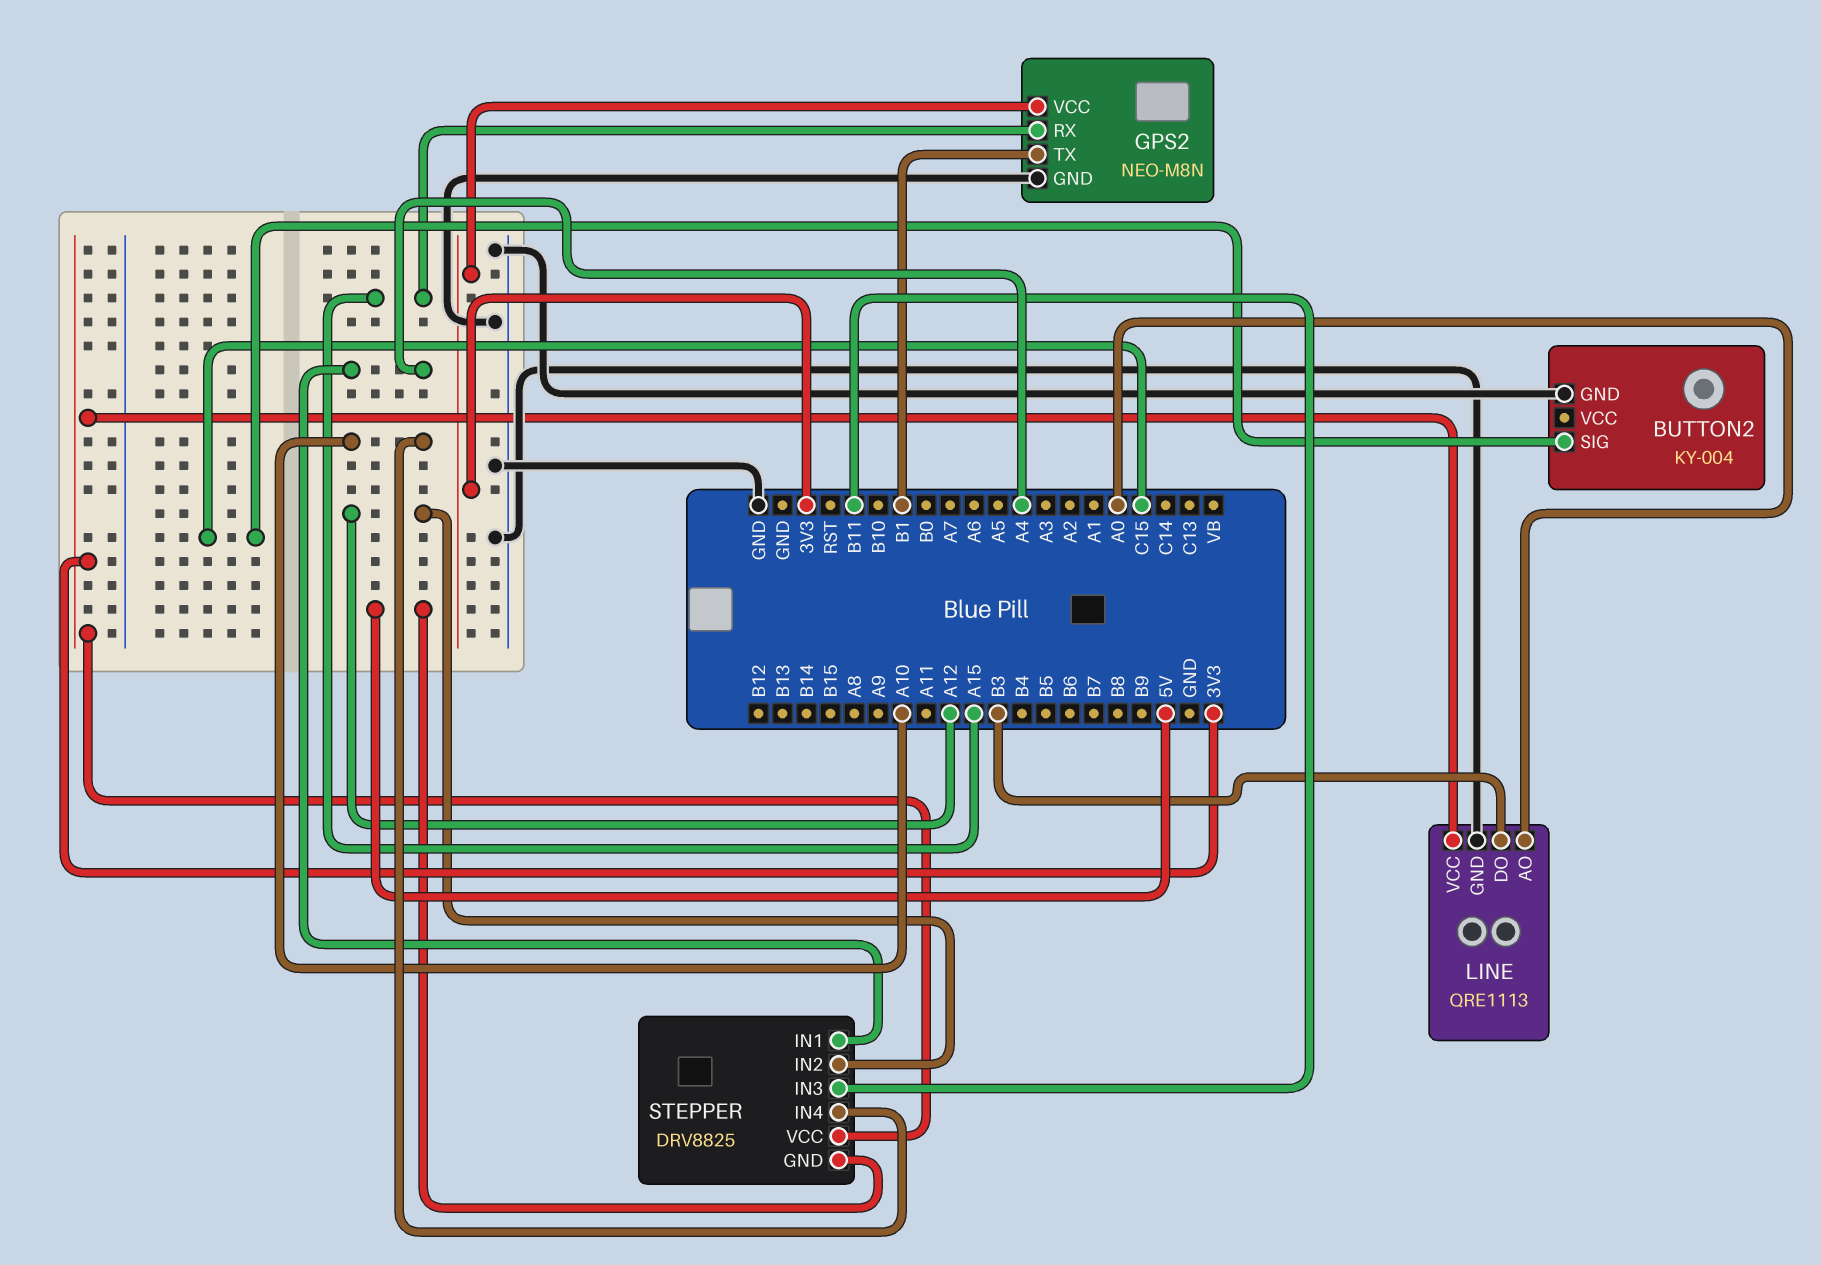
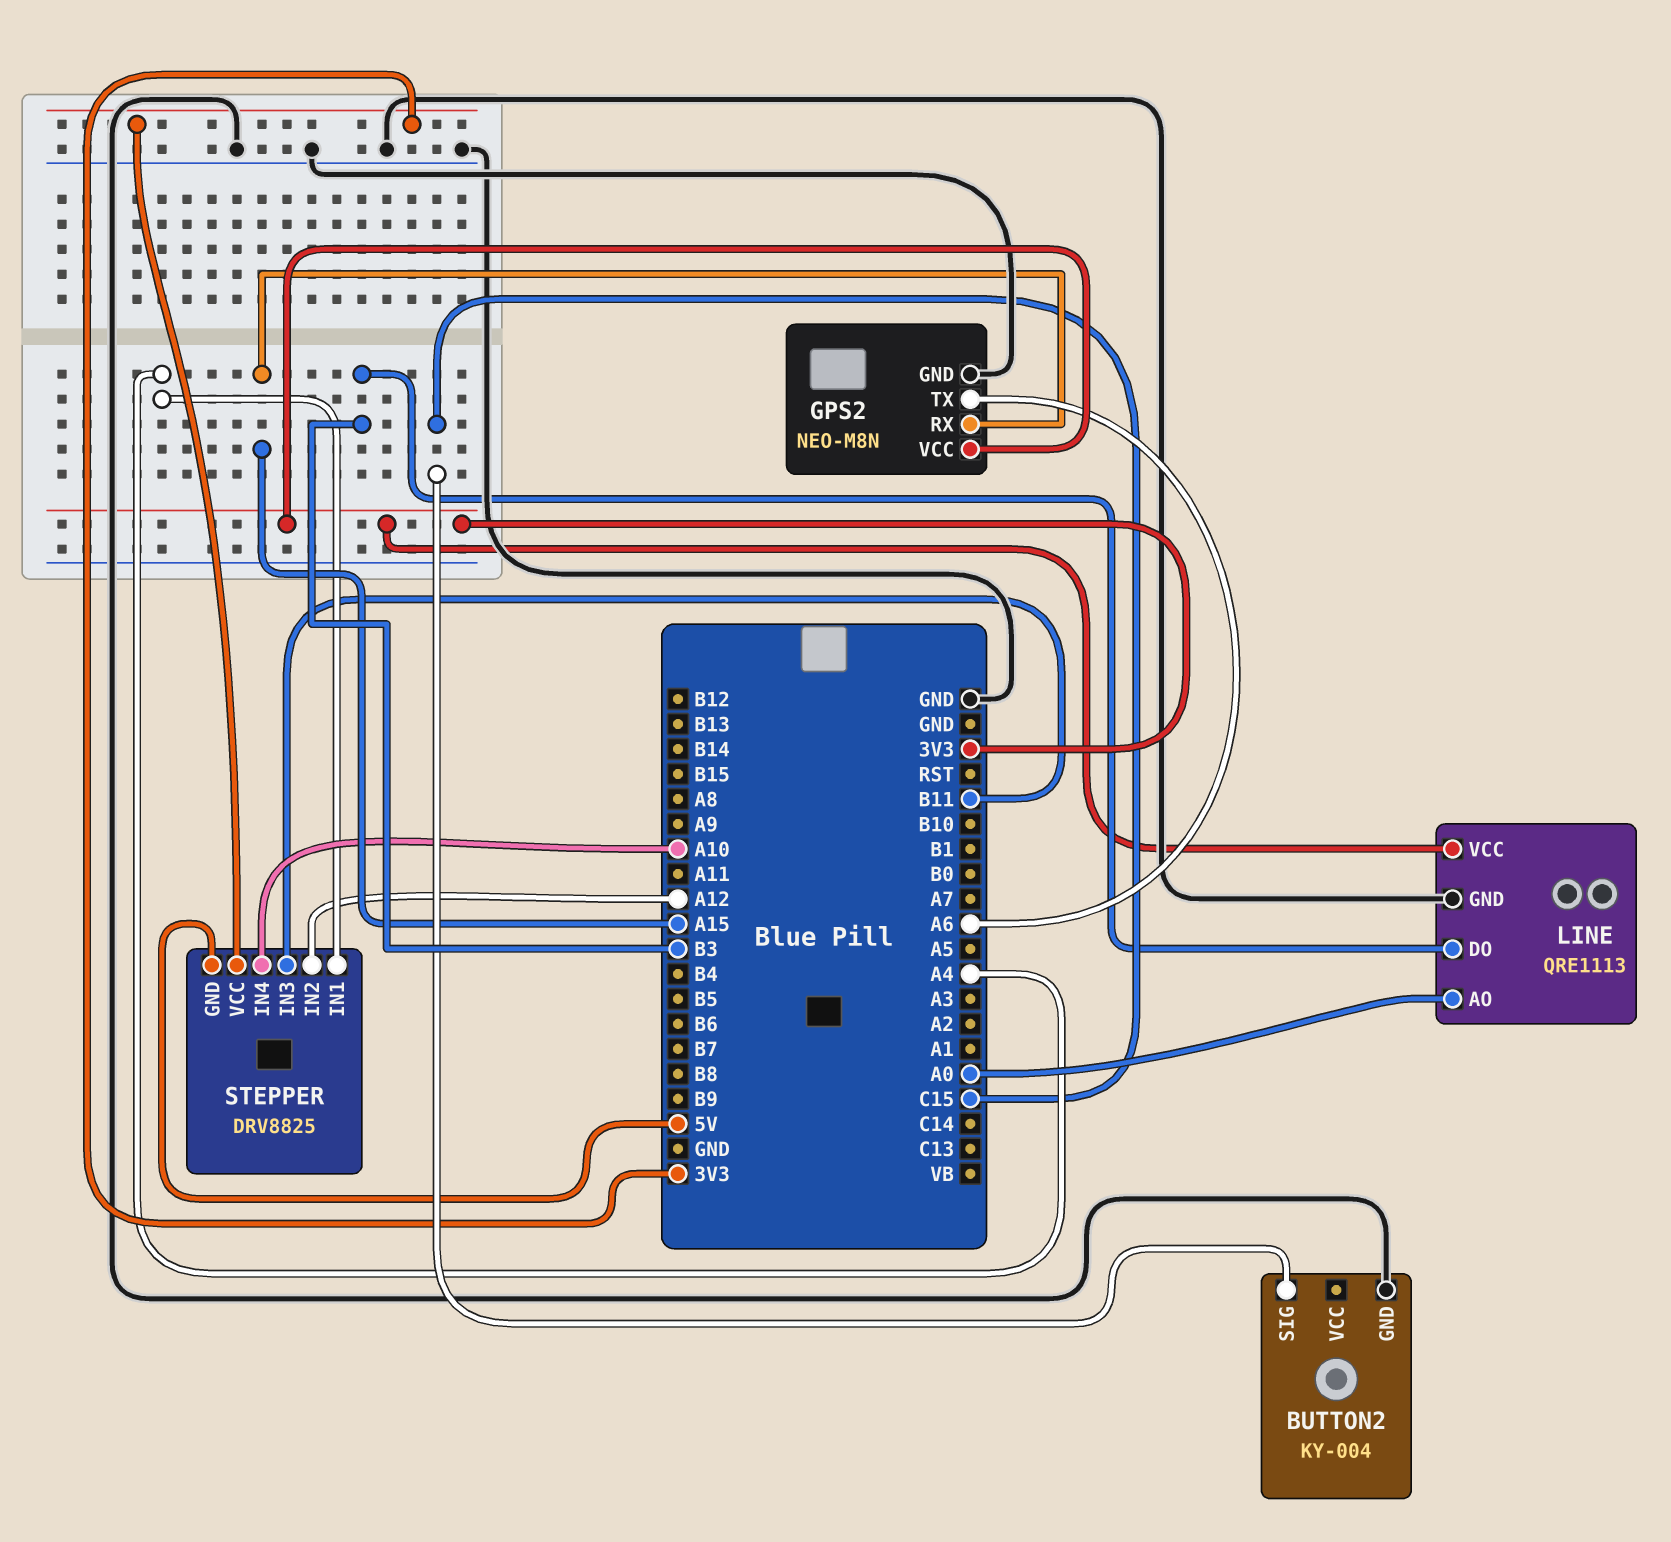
GPS2 pin TX: B1 -> A6

